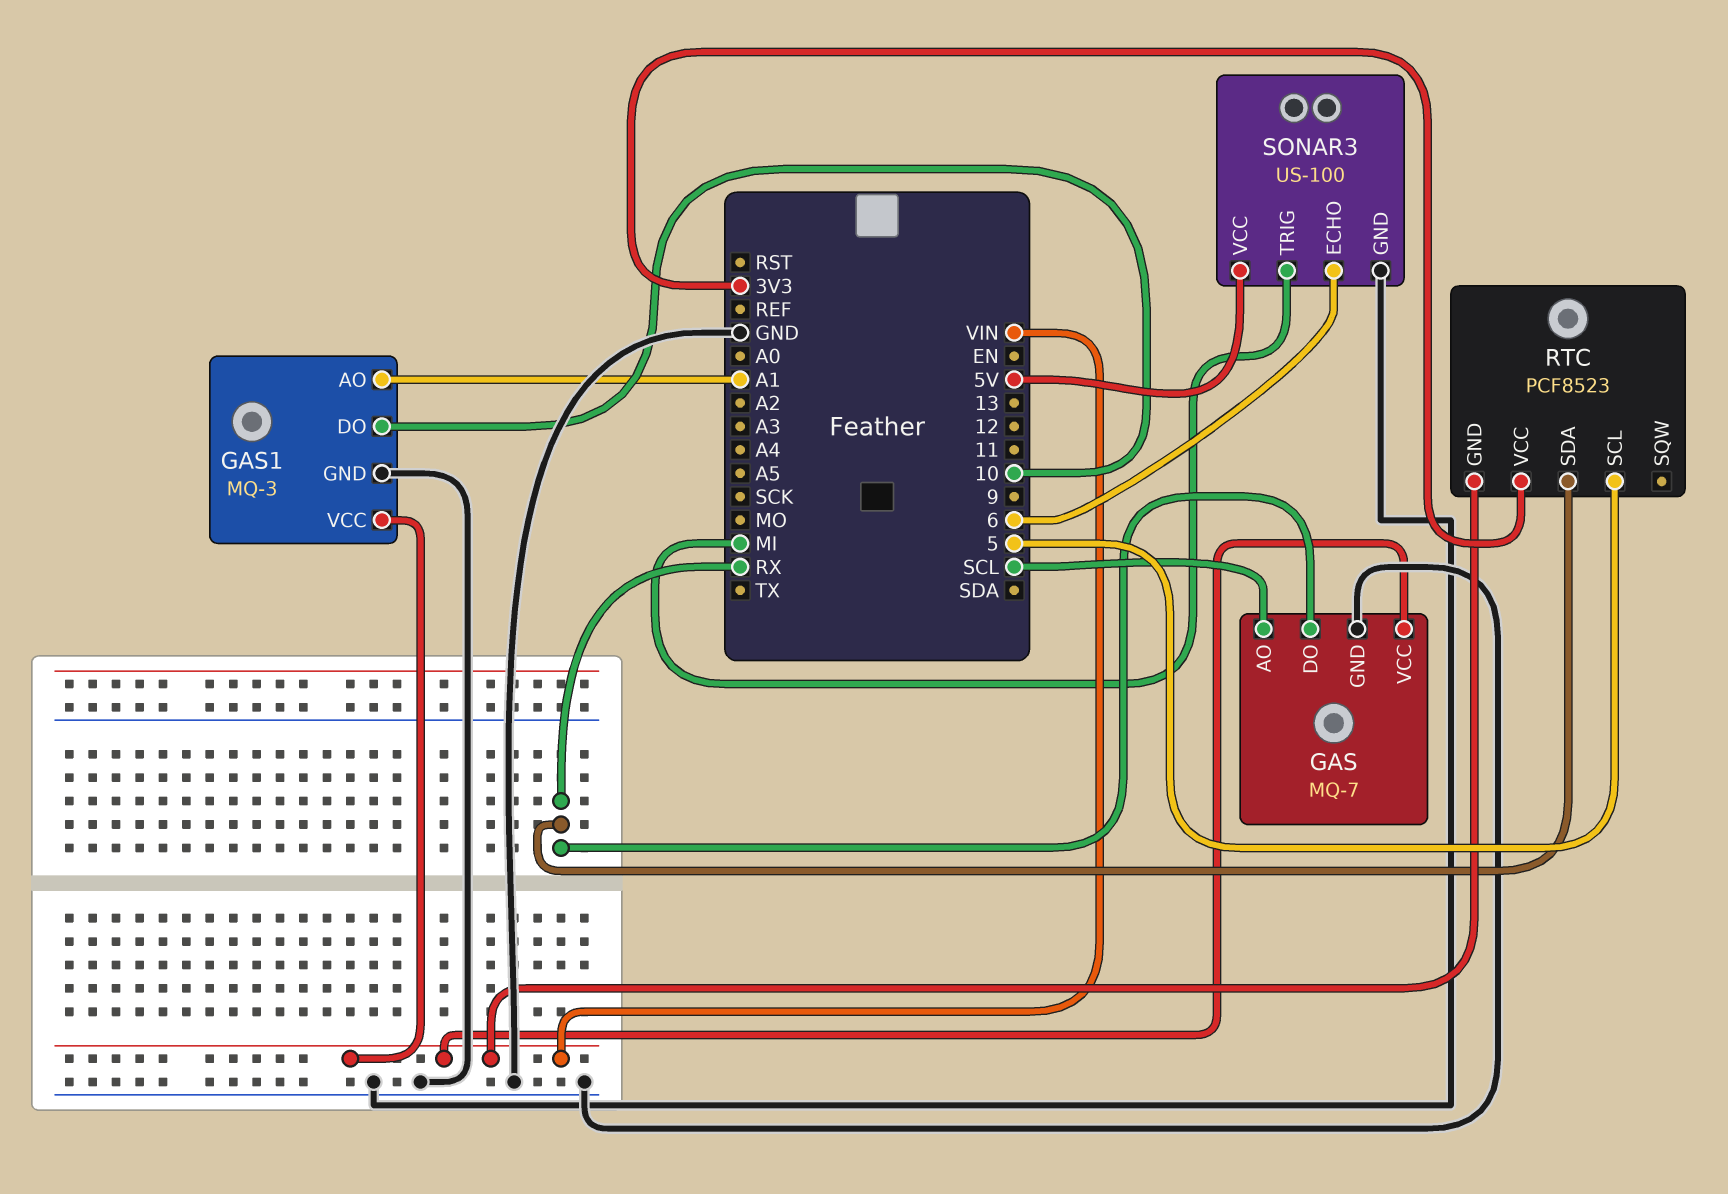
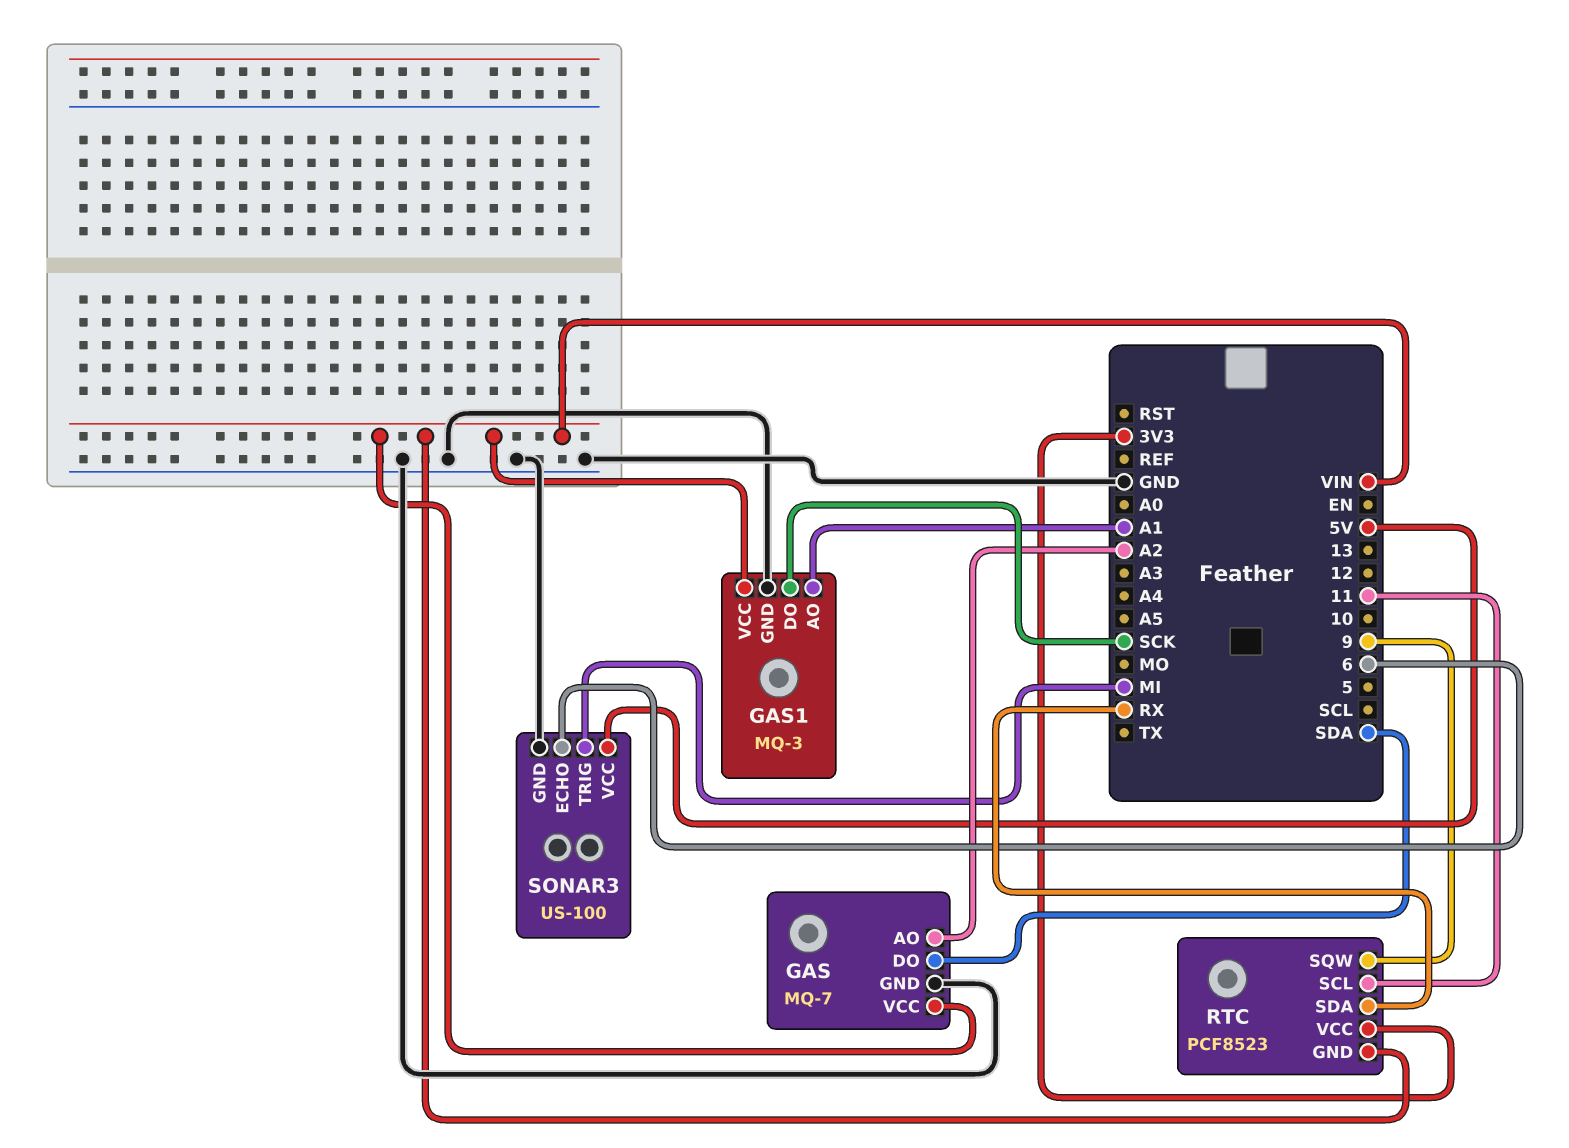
GAS pin AO: SCL -> A2
GAS pin DO: RX -> SDA
GAS1 pin DO: 10 -> SCK
RTC pin SCL: 5 -> 11
RTC pin SQW: none -> 9

